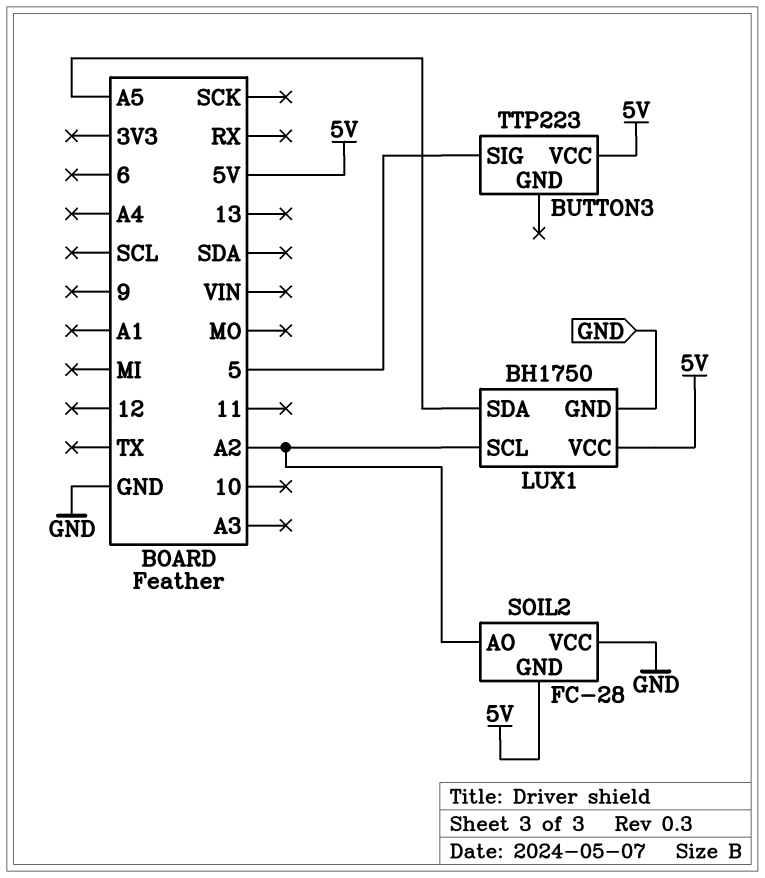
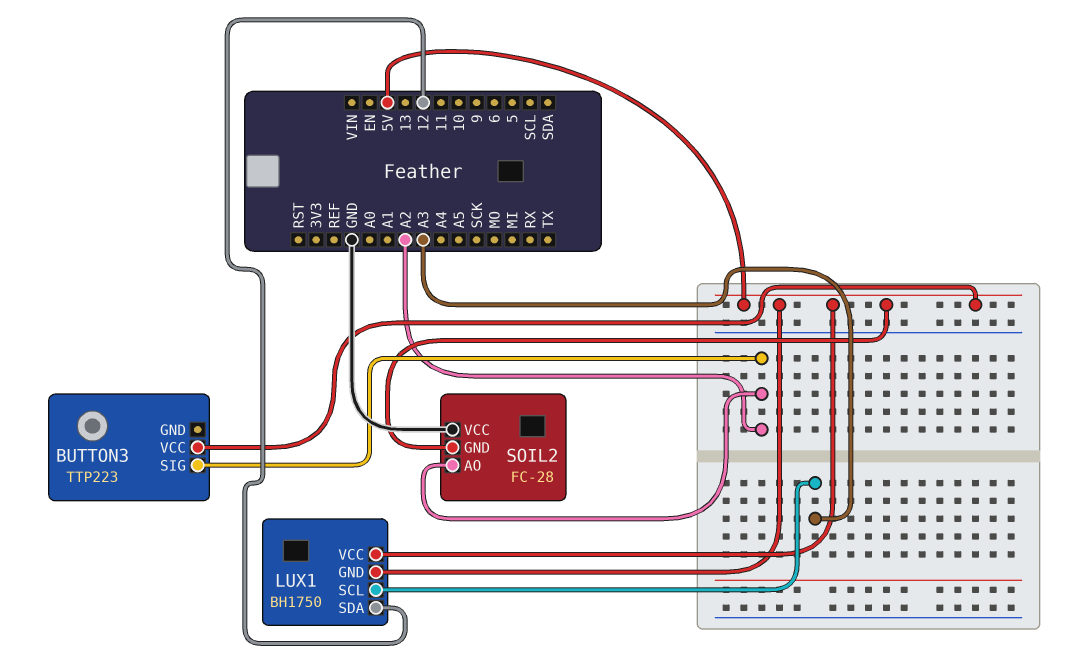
BUTTON3 pin SIG: 5 -> A2
LUX1 pin GND: GND -> 5V
LUX1 pin SCL: A2 -> A3
LUX1 pin SDA: A5 -> 12

